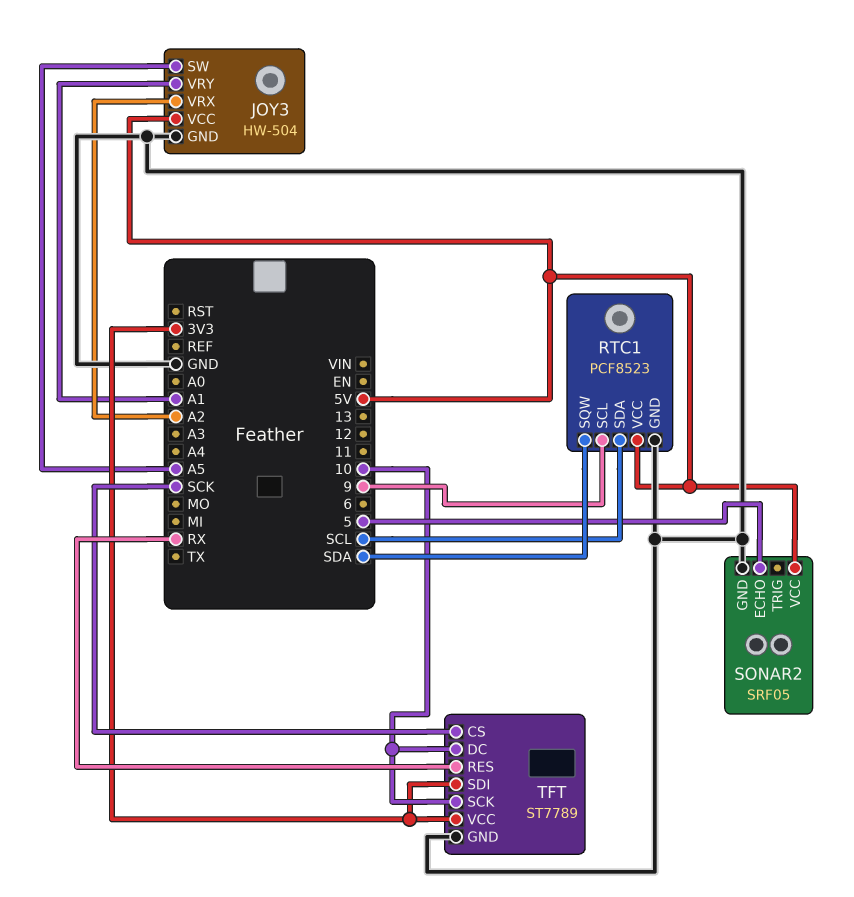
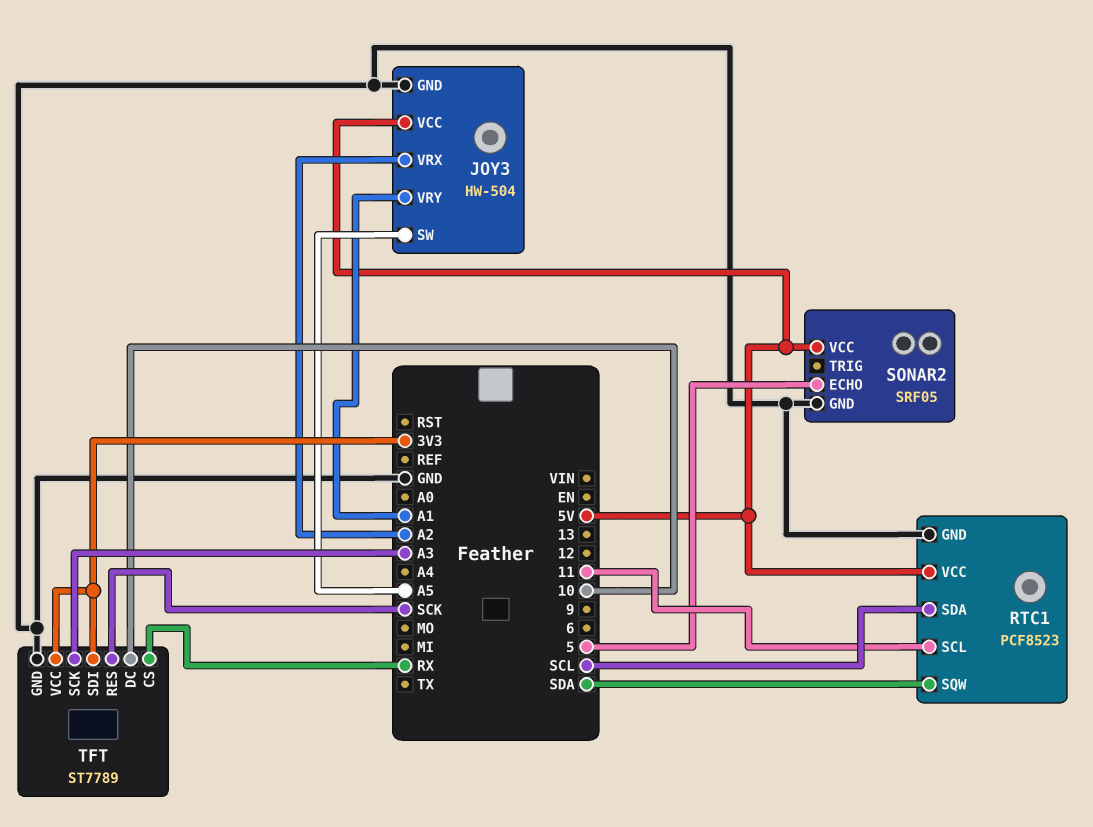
RTC1 pin SCL: 9 -> 11
TFT pin CS: SCK -> RX
TFT pin RES: RX -> SCK
TFT pin SCK: 10 -> A3

